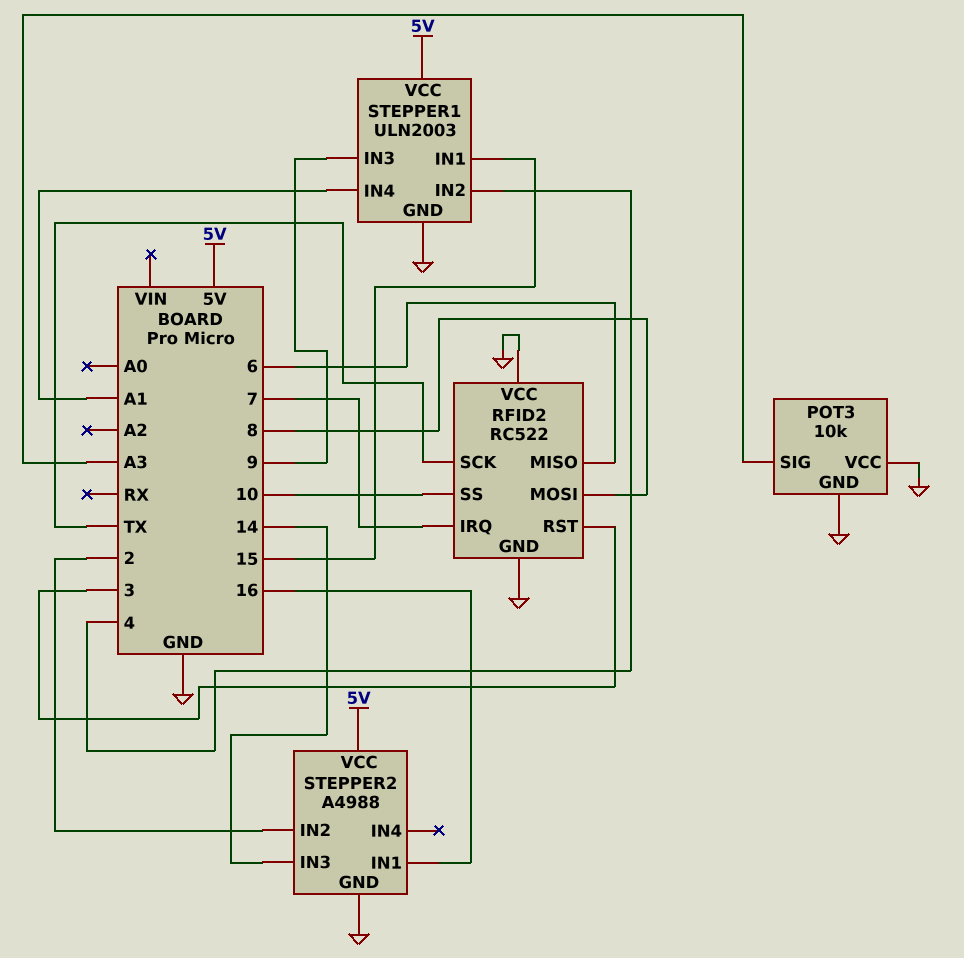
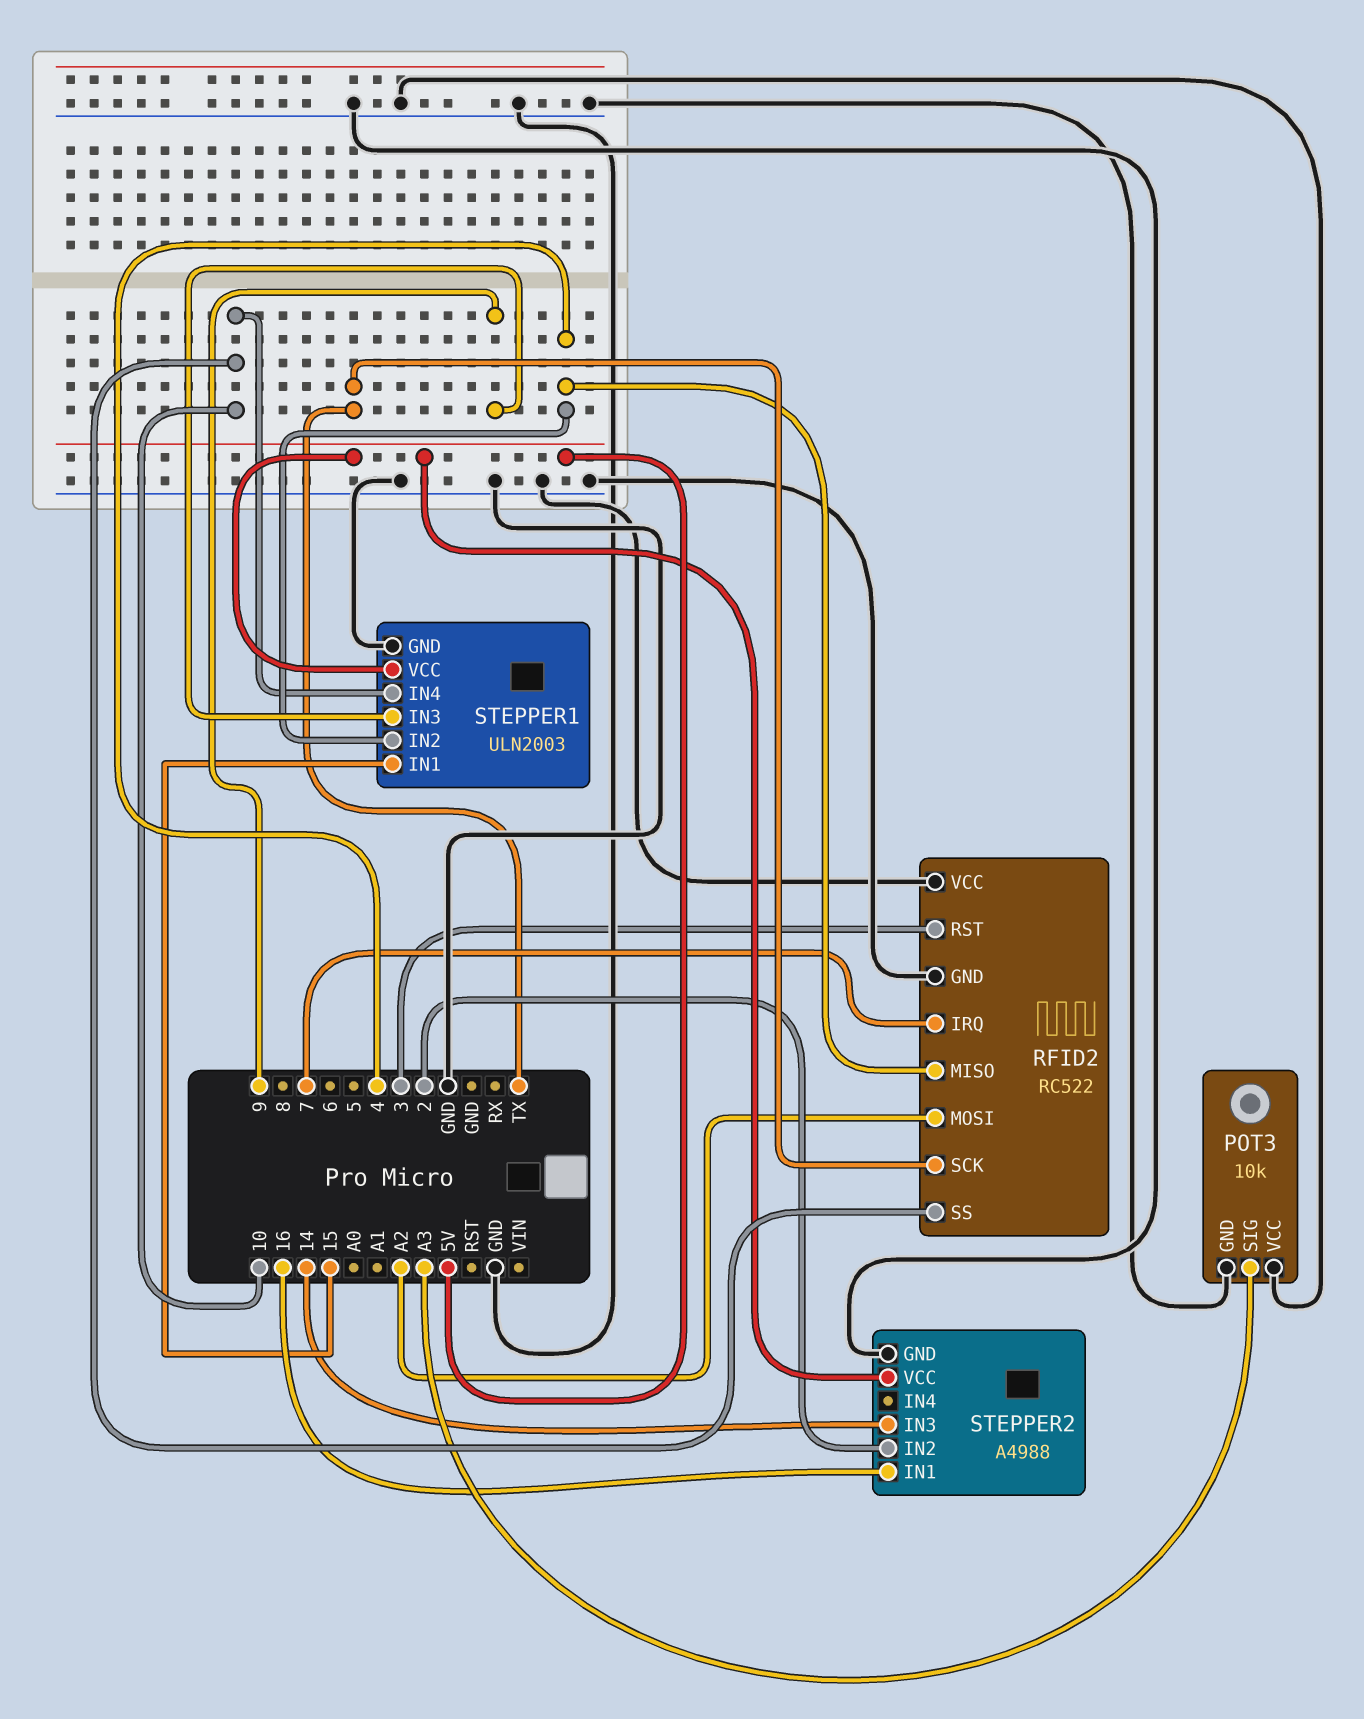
RFID2 pin MISO: 6 -> 4
RFID2 pin MOSI: 8 -> A2
STEPPER1 pin IN4: A1 -> 10

